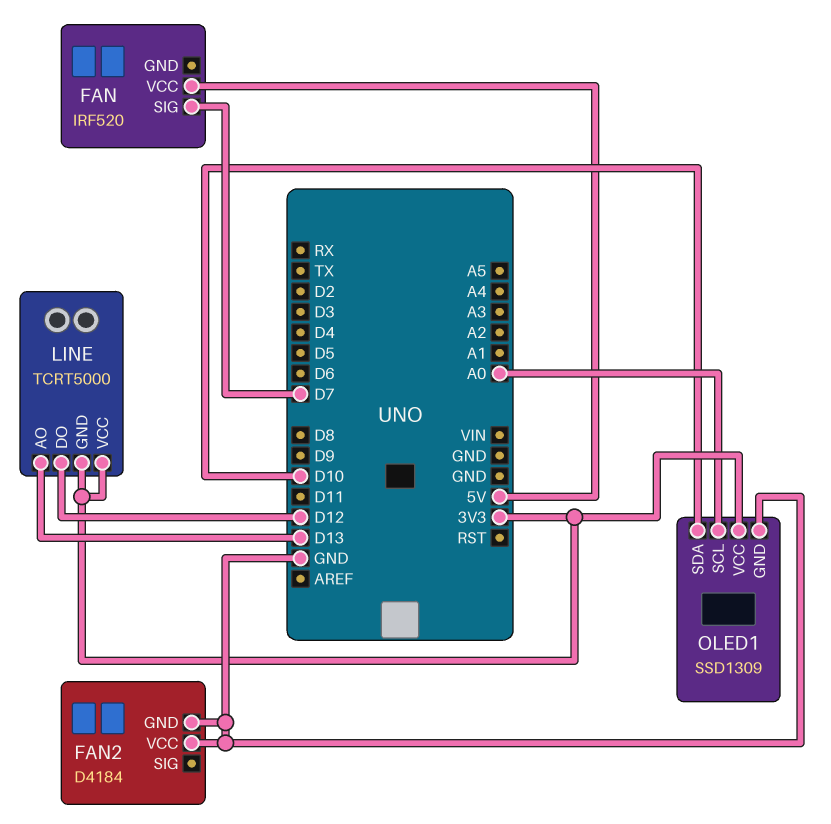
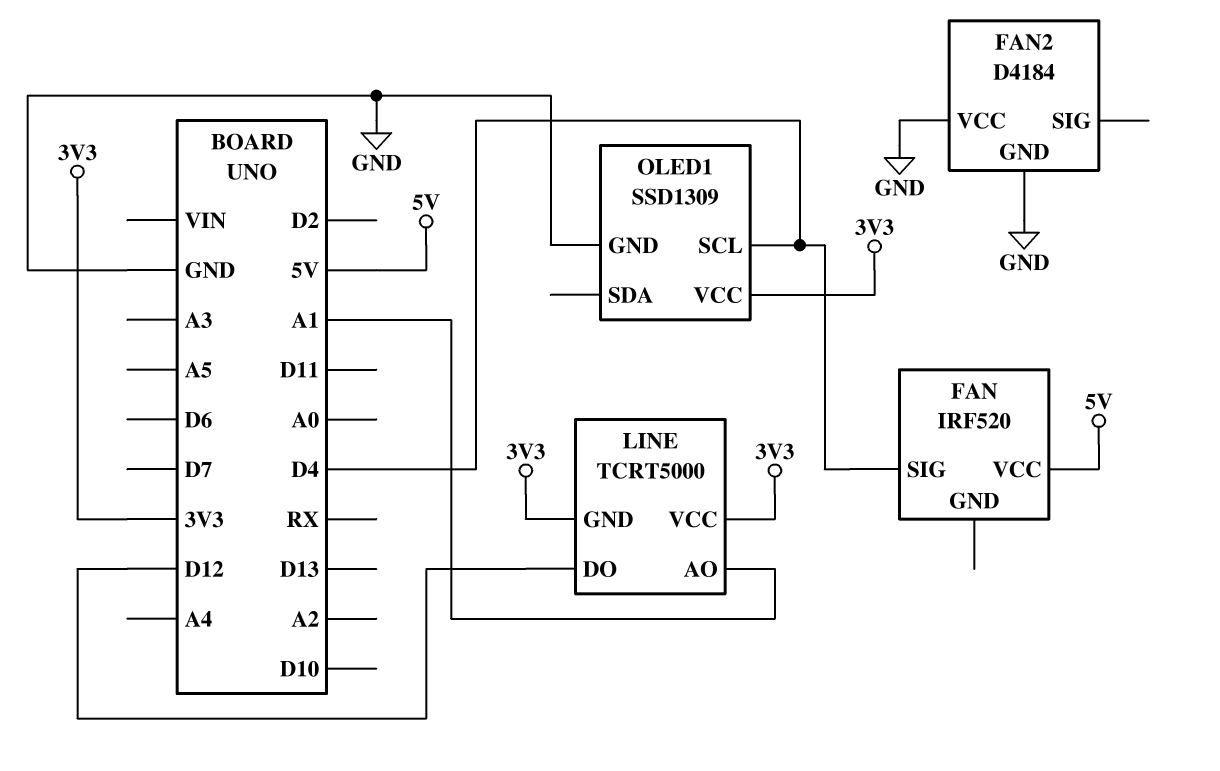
FAN pin SIG: D7 -> D4
LINE pin AO: D13 -> A1
OLED1 pin SCL: A0 -> D4
OLED1 pin SDA: D10 -> none

